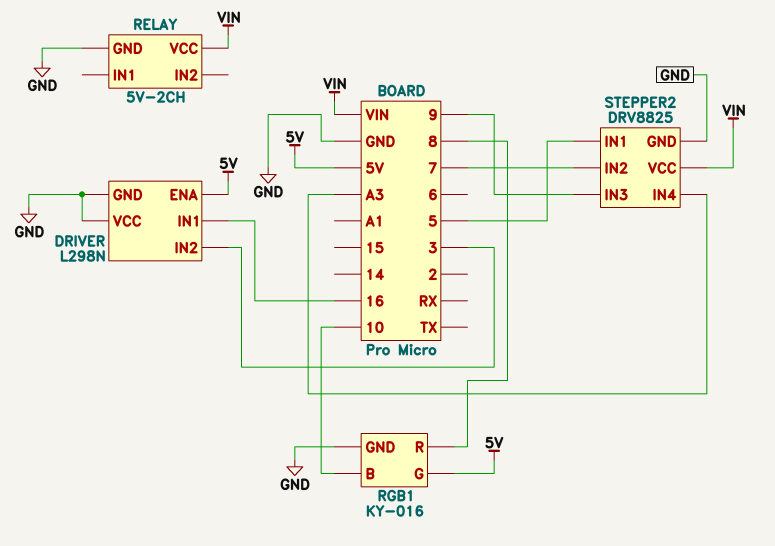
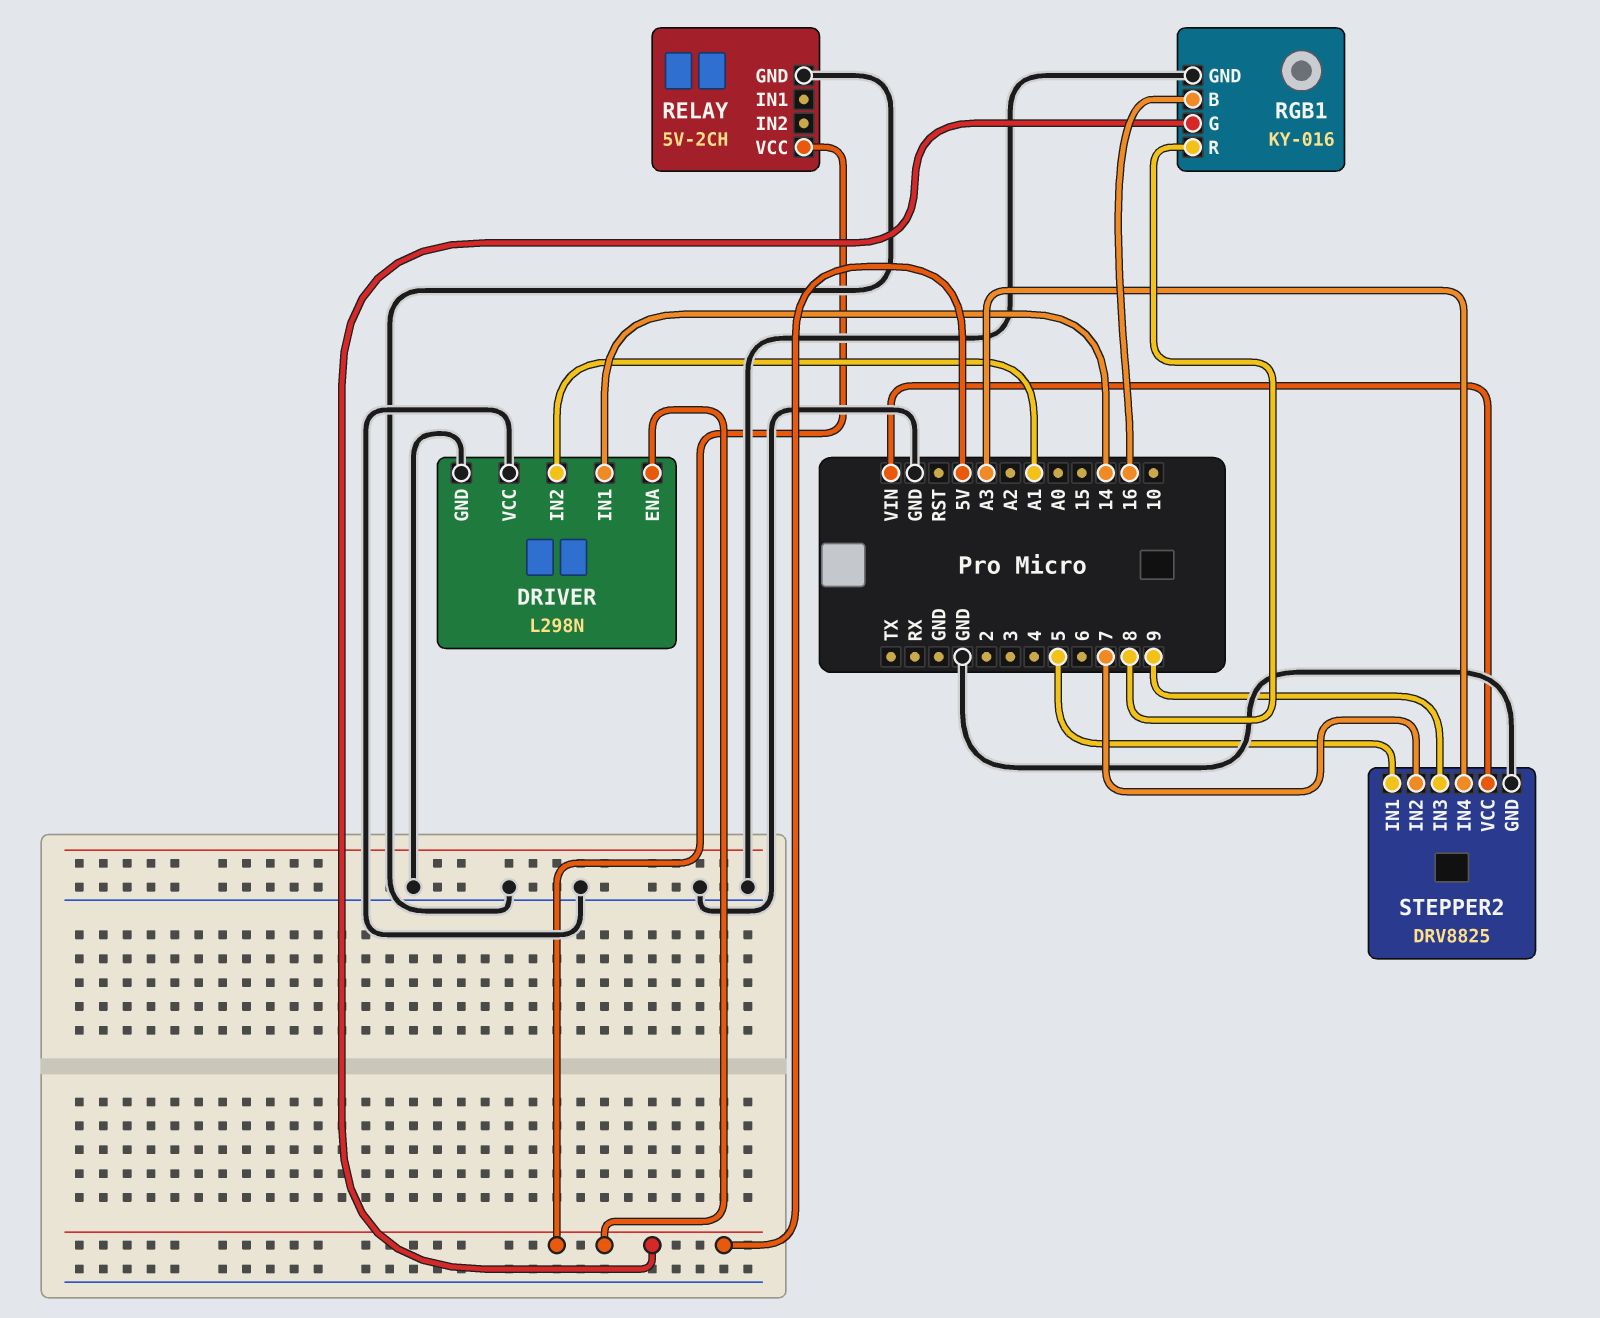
DRIVER pin IN1: 16 -> 14
DRIVER pin IN2: 3 -> A1
RELAY pin VCC: VIN -> 5V
RGB1 pin B: 10 -> 16

